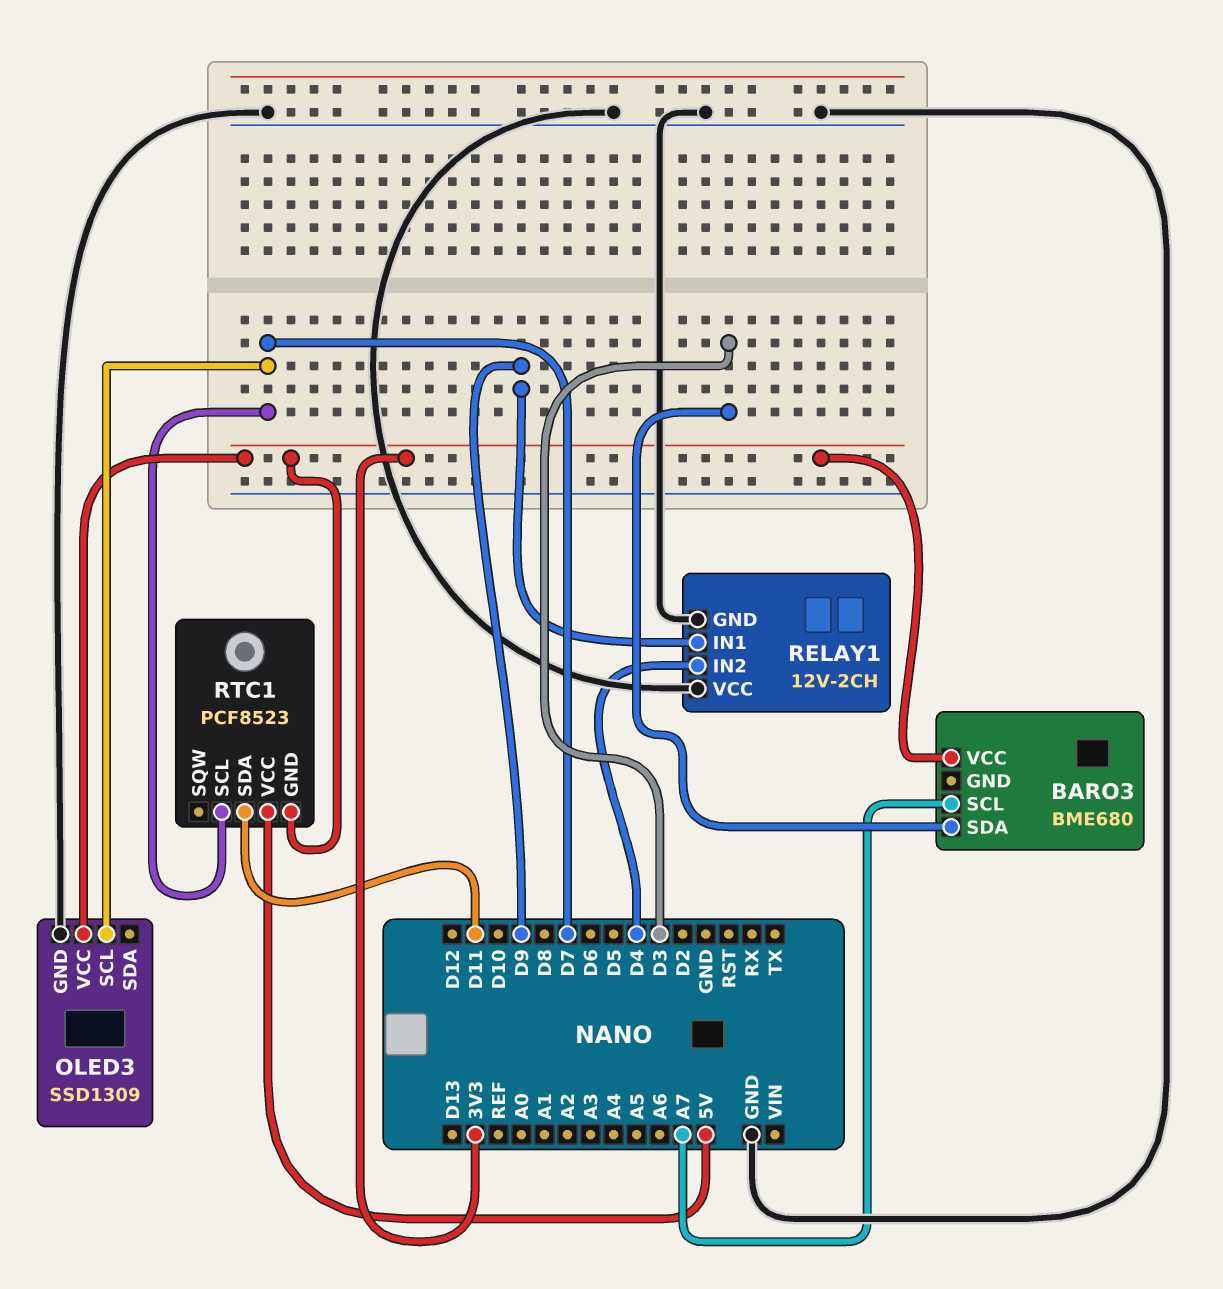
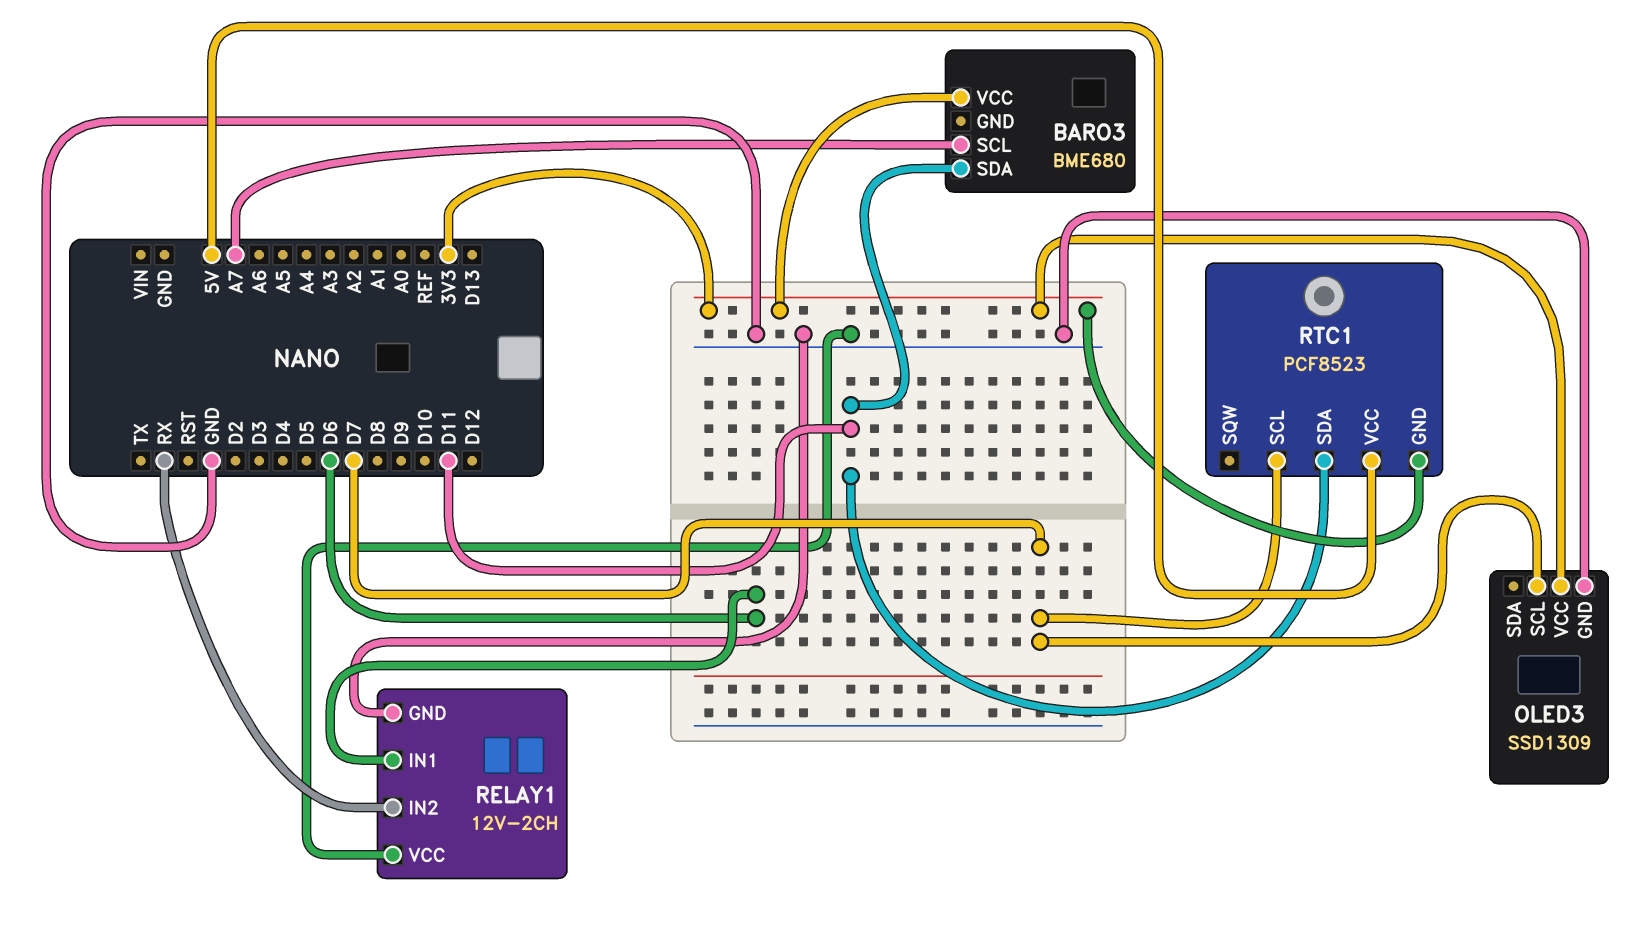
BARO3 pin SDA: D3 -> D11
RELAY1 pin IN1: D9 -> D6
RELAY1 pin IN2: D4 -> RX

